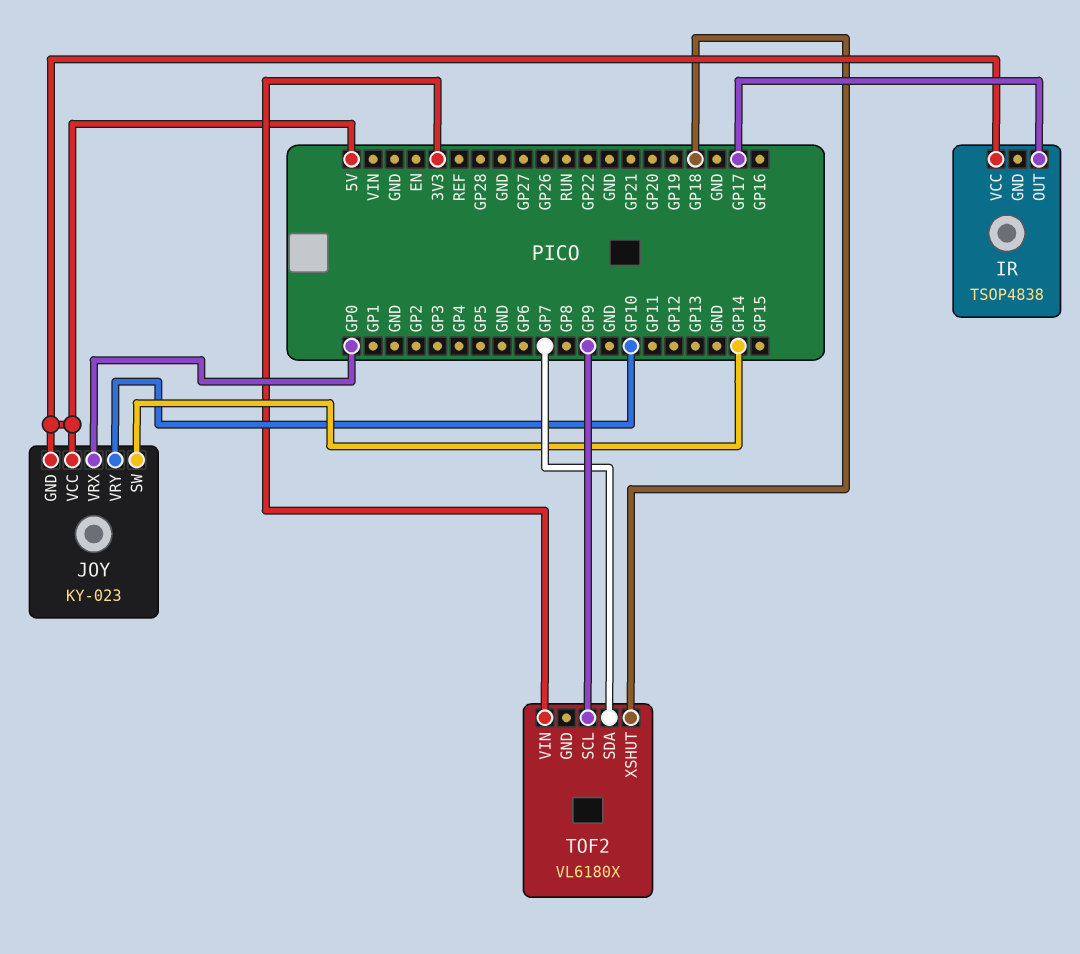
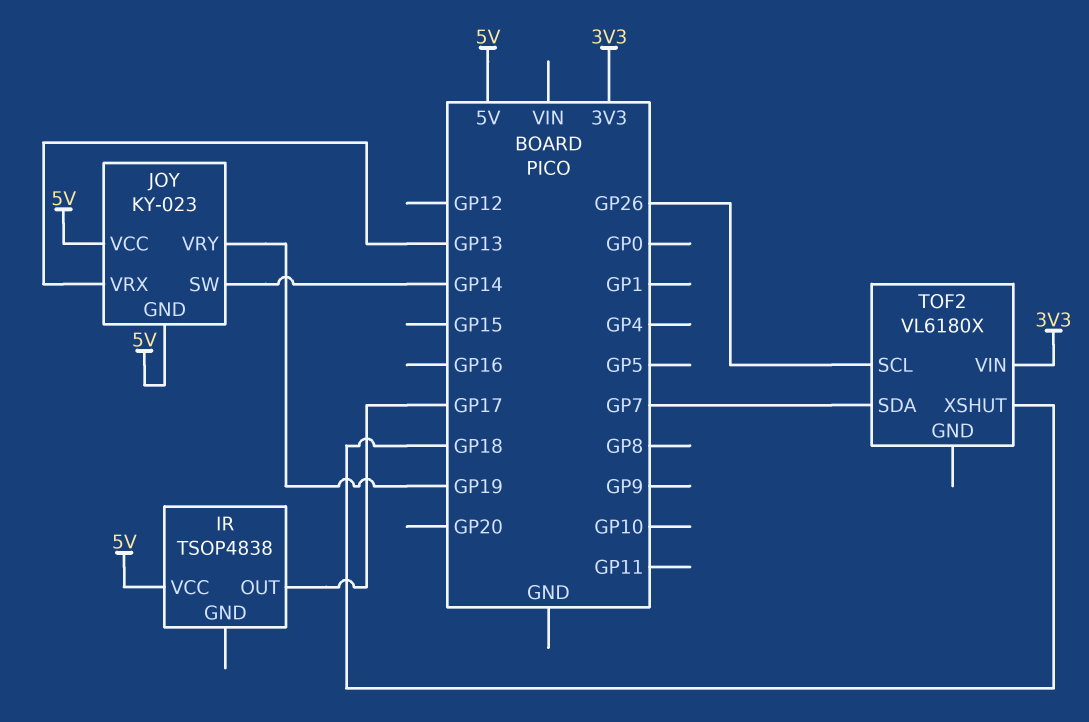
JOY pin VRX: GP0 -> GP13
JOY pin VRY: GP10 -> GP19
TOF2 pin SCL: GP9 -> GP26

